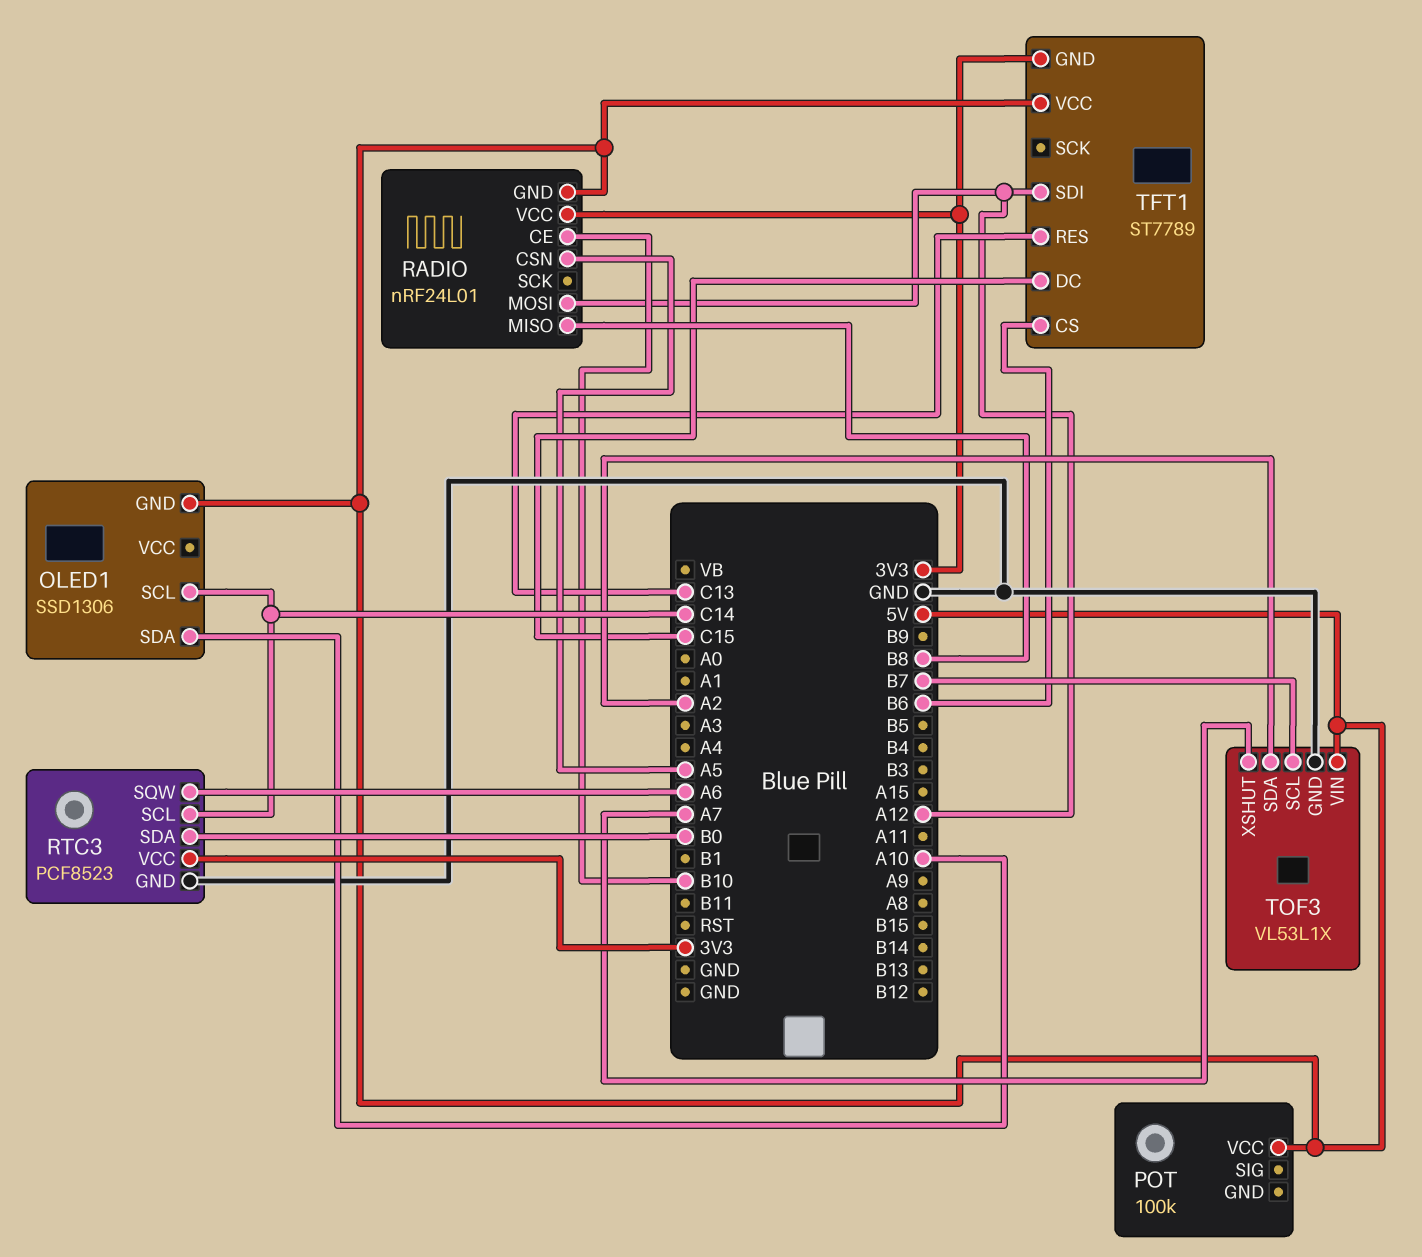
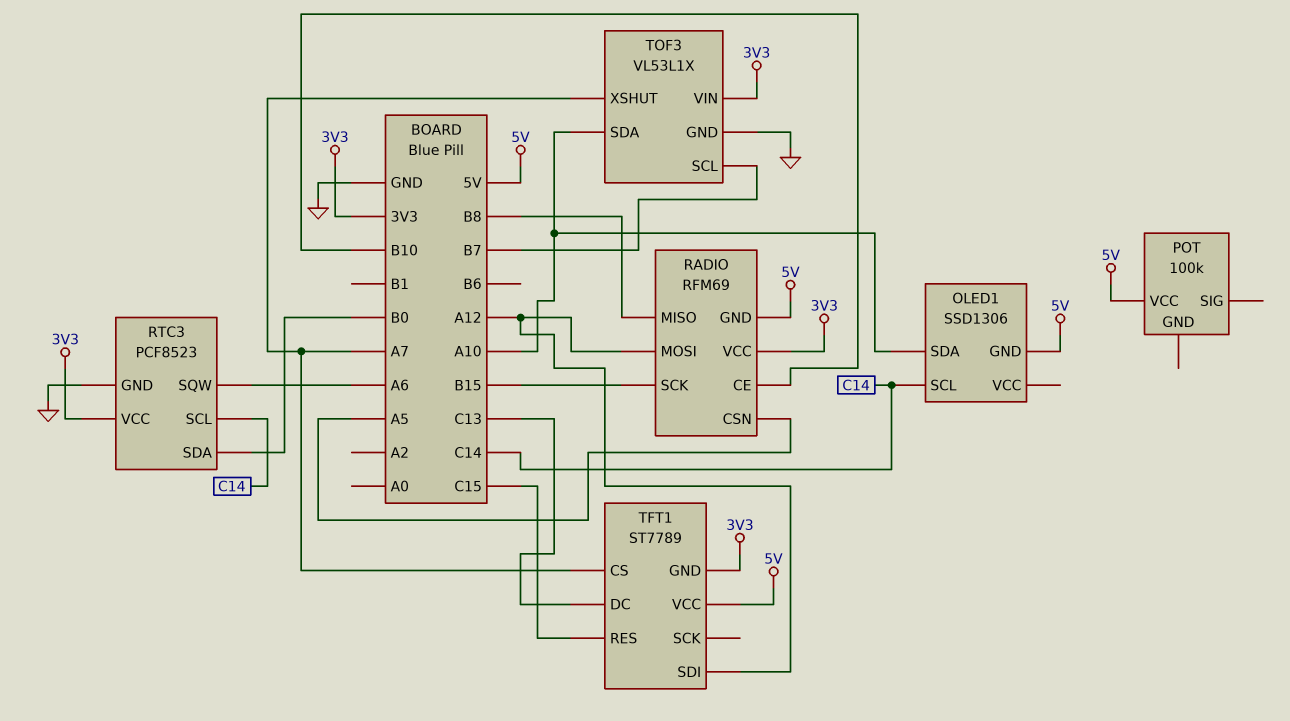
RADIO: nRF24L01 -> RFM69
RADIO pin SCK: none -> B15
TFT1 pin CS: B6 -> A7
TFT1 pin DC: C15 -> C13
TFT1 pin RES: C13 -> C15
TOF3 pin SDA: A2 -> A10
TOF3 pin VIN: 5V -> 3V3

